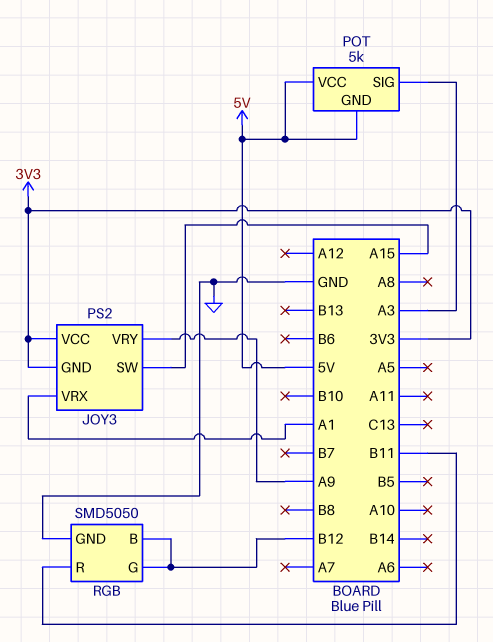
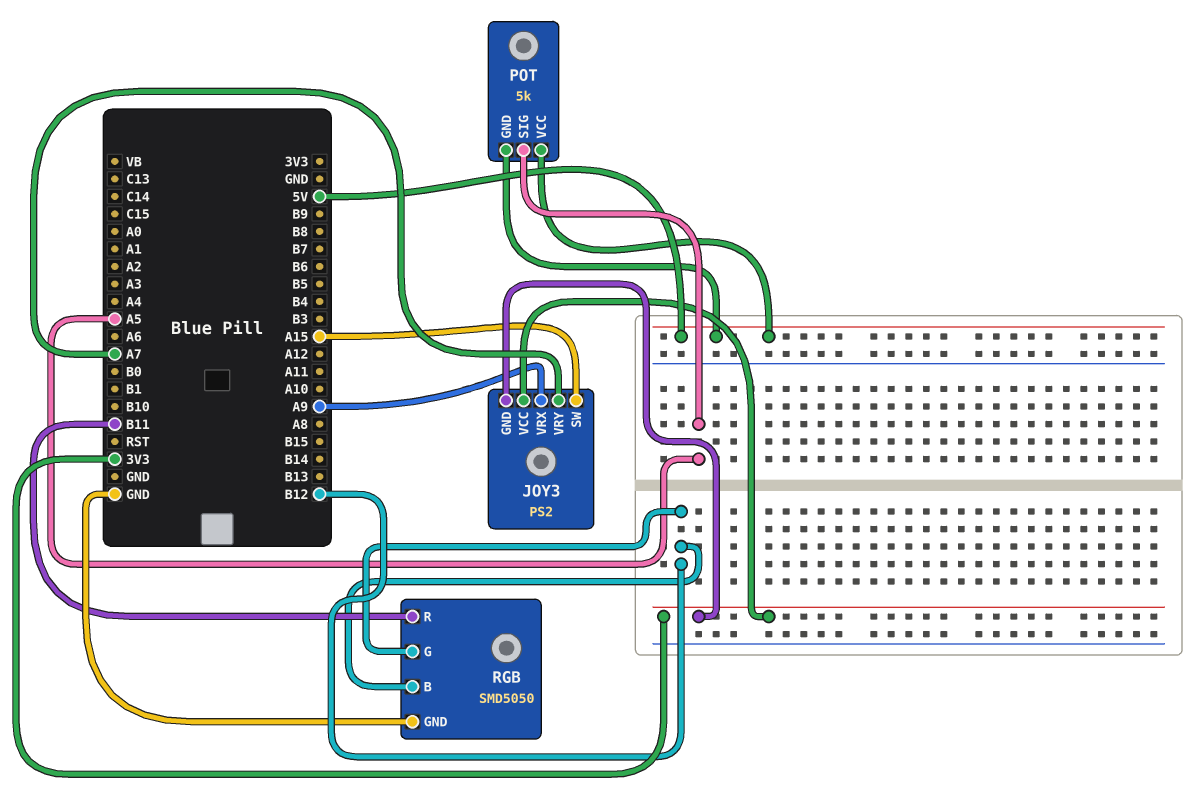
JOY3 pin VRX: A1 -> A9
JOY3 pin VRY: A9 -> A7
POT pin SIG: A3 -> A5

